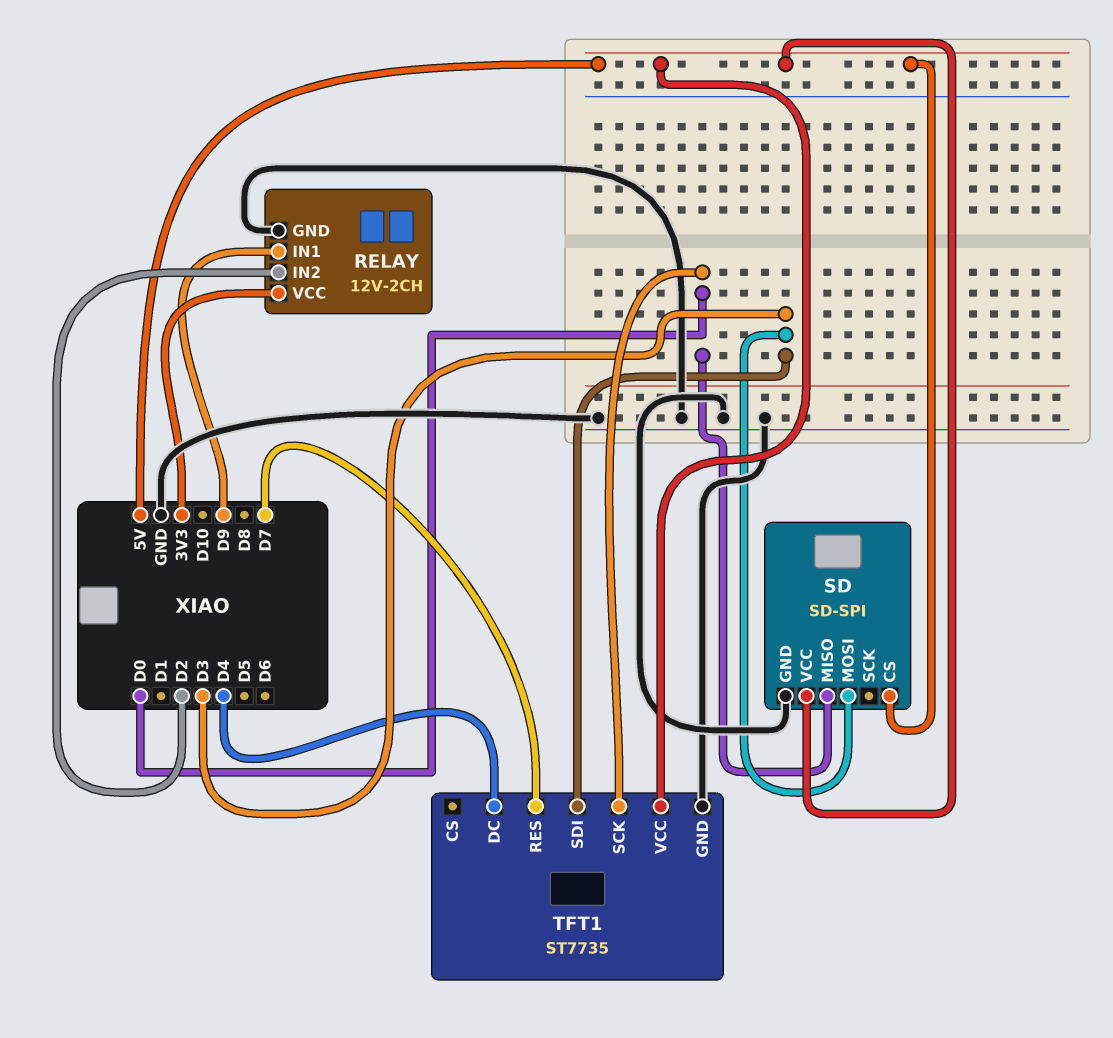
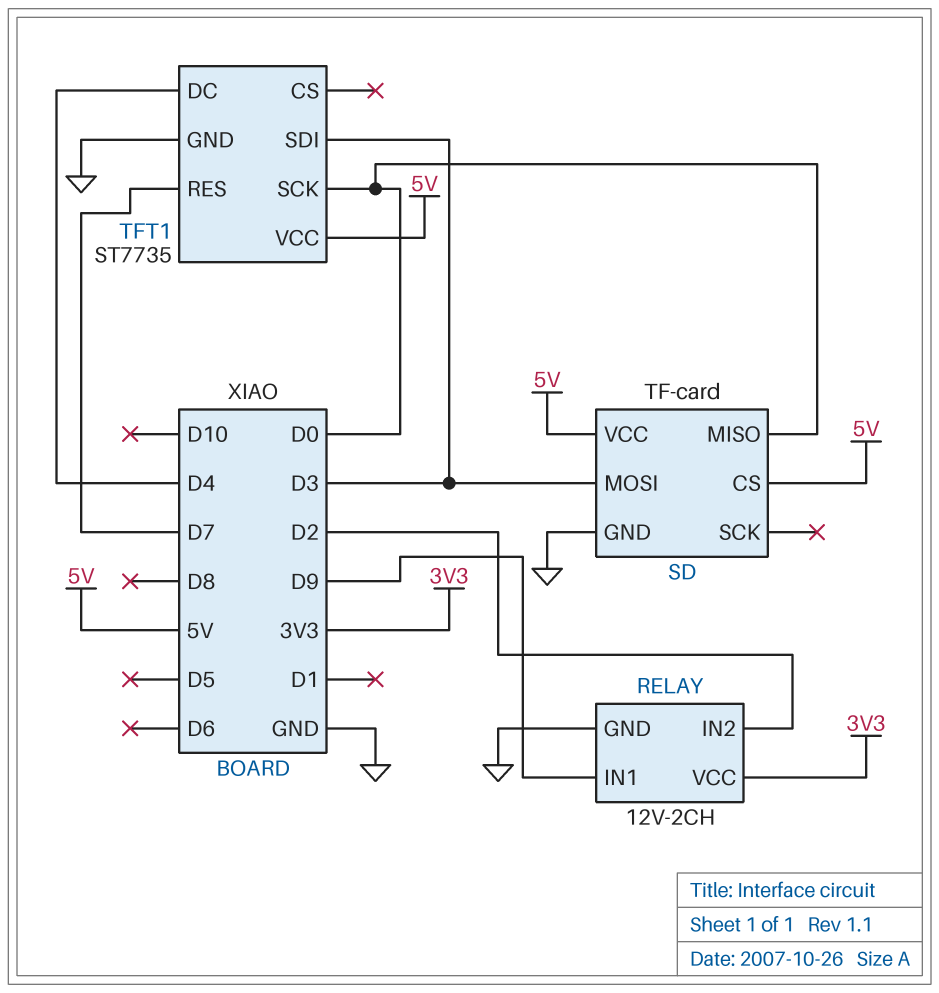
SD: SD-SPI -> TF-card

